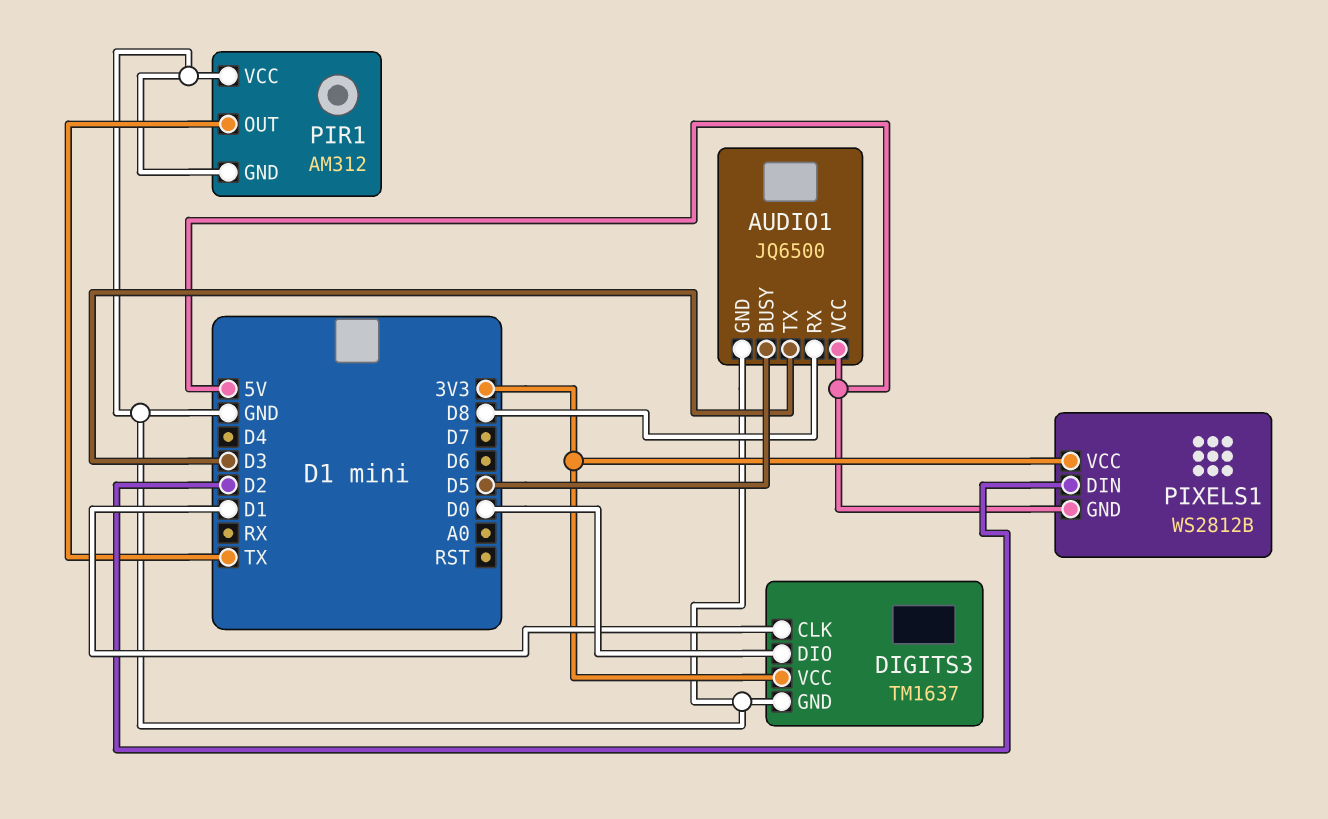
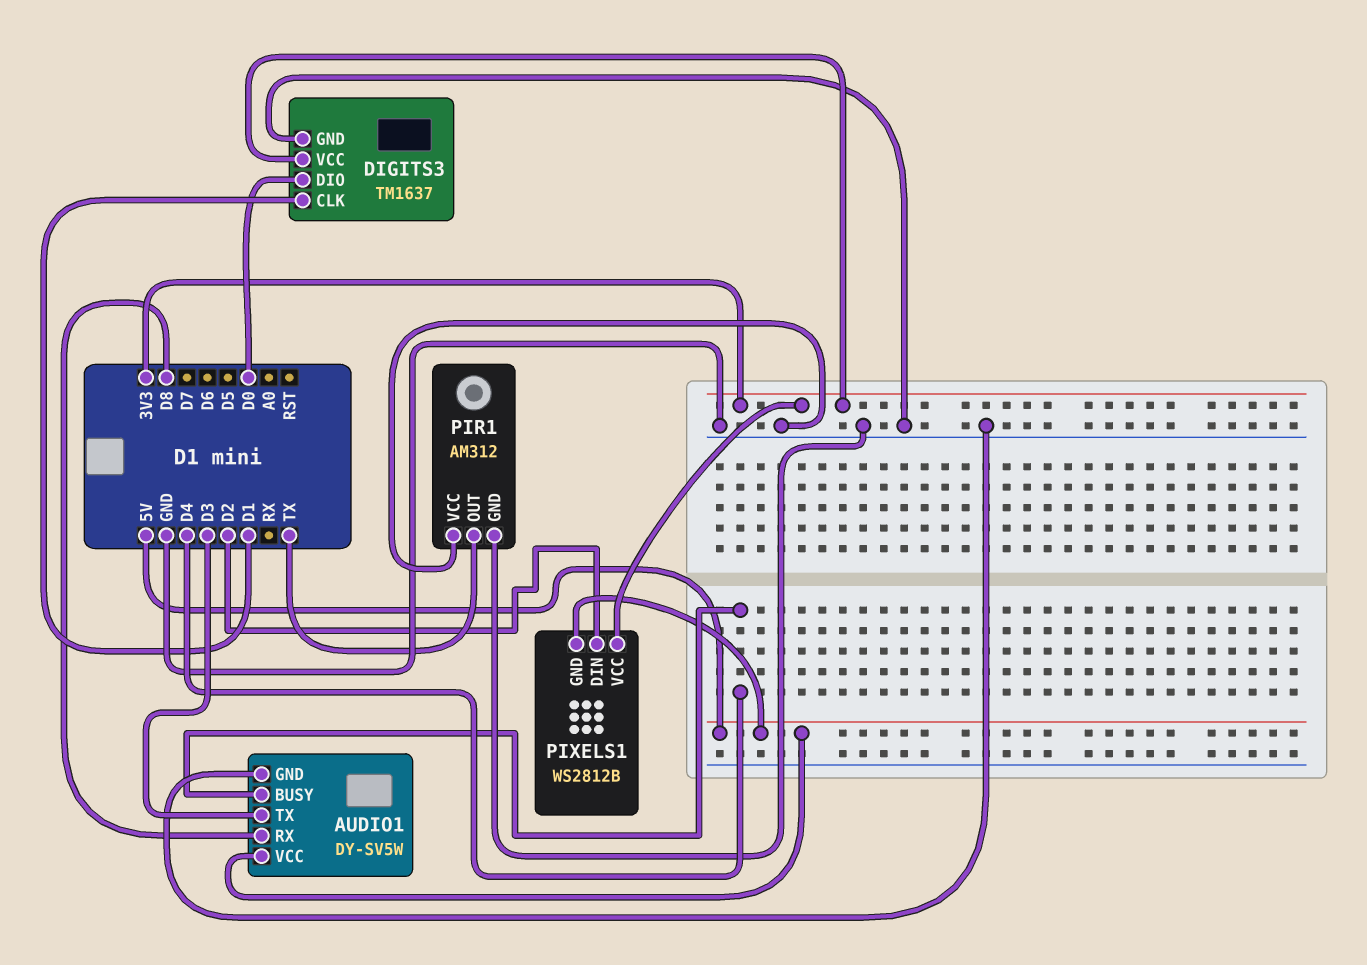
AUDIO1: JQ6500 -> DY-SV5W
AUDIO1 pin BUSY: D5 -> D4

